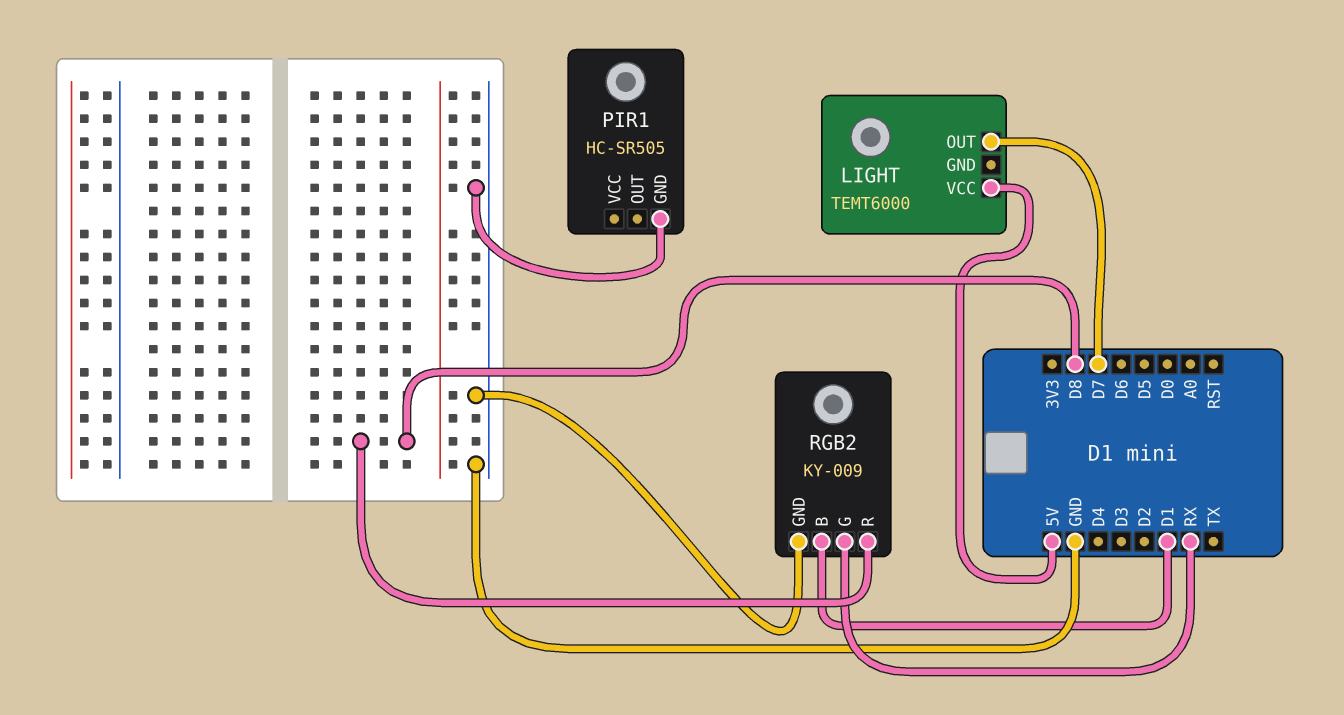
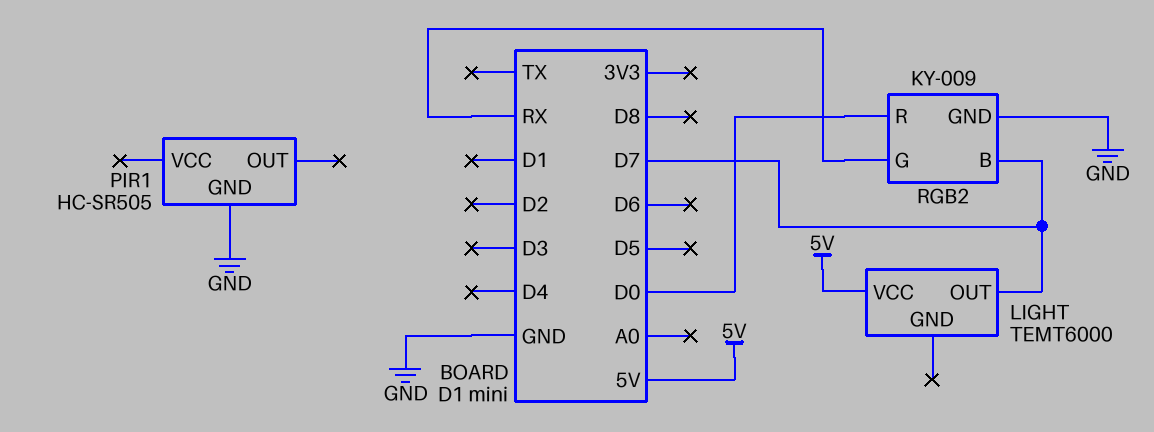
RGB2 pin B: D1 -> D7
RGB2 pin R: D8 -> D0

